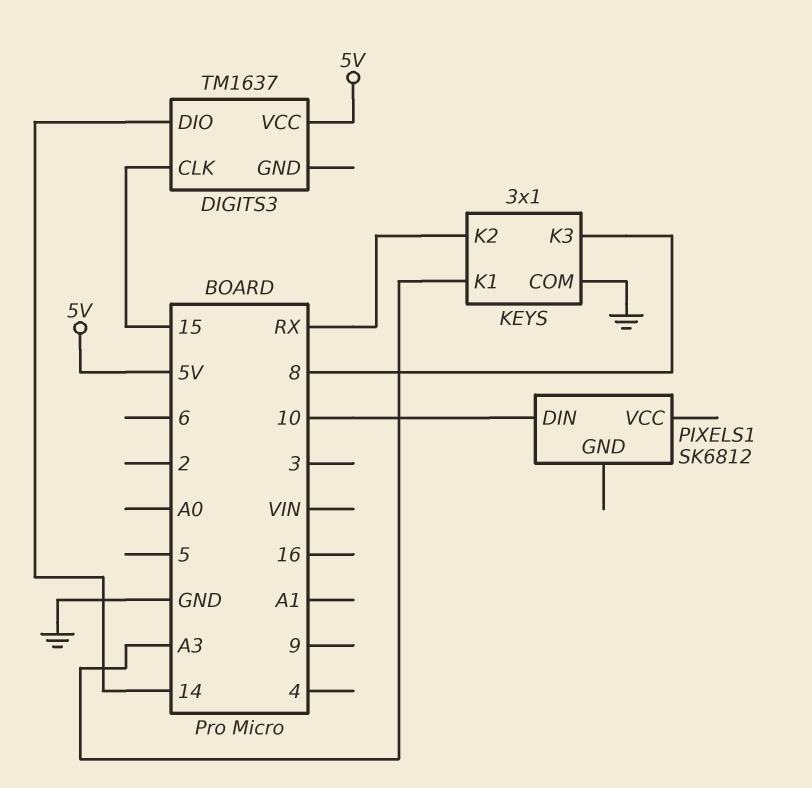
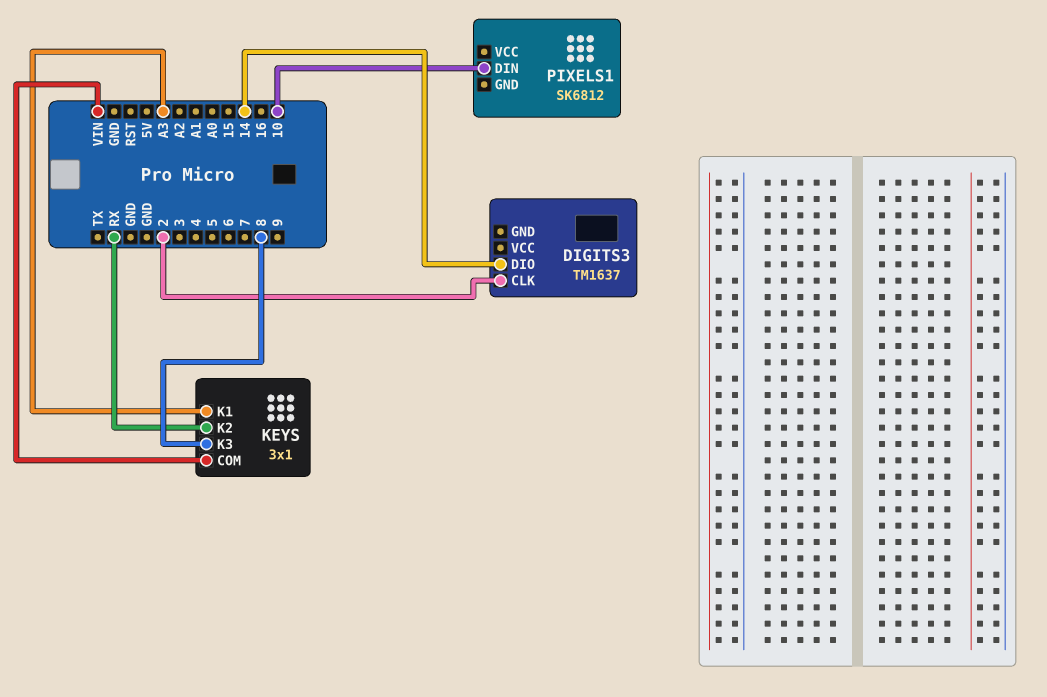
DIGITS3 pin CLK: 15 -> 2
DIGITS3 pin VCC: 5V -> none
KEYS pin COM: GND -> VIN

